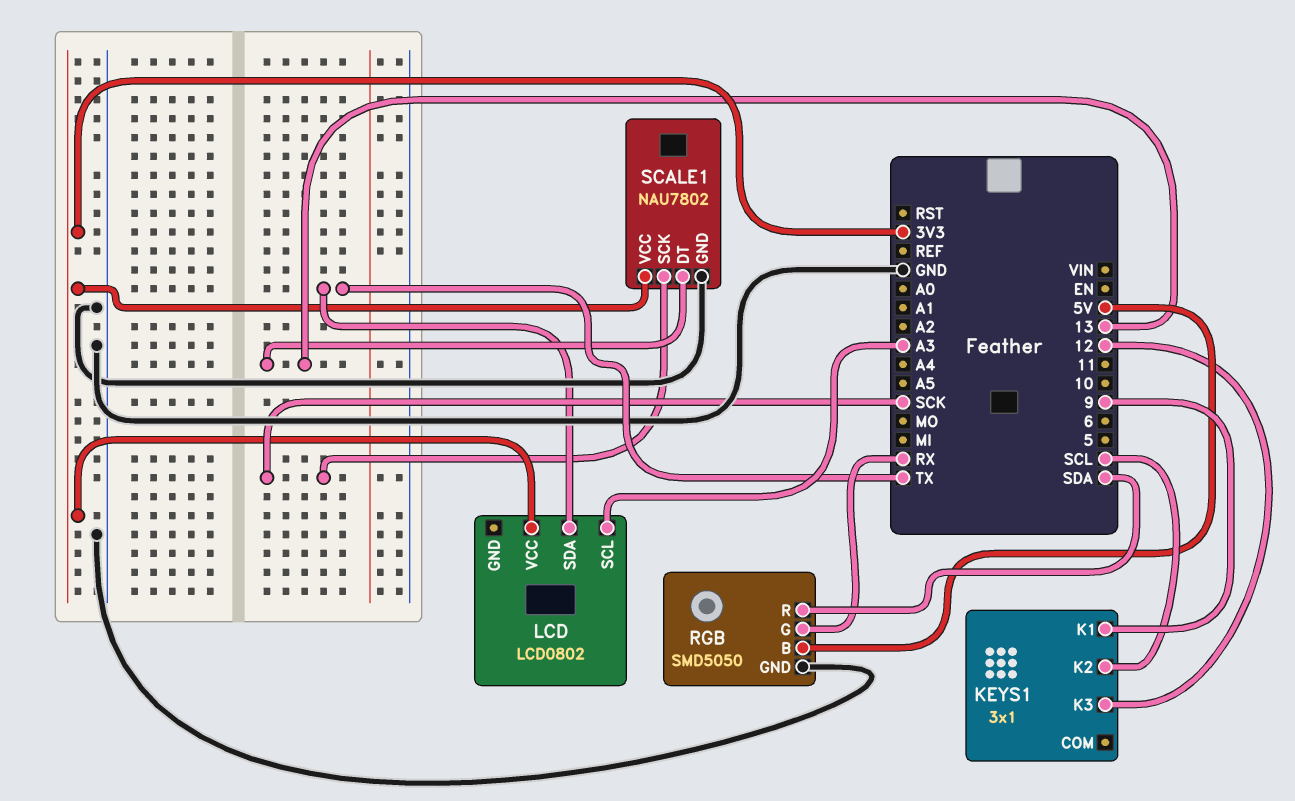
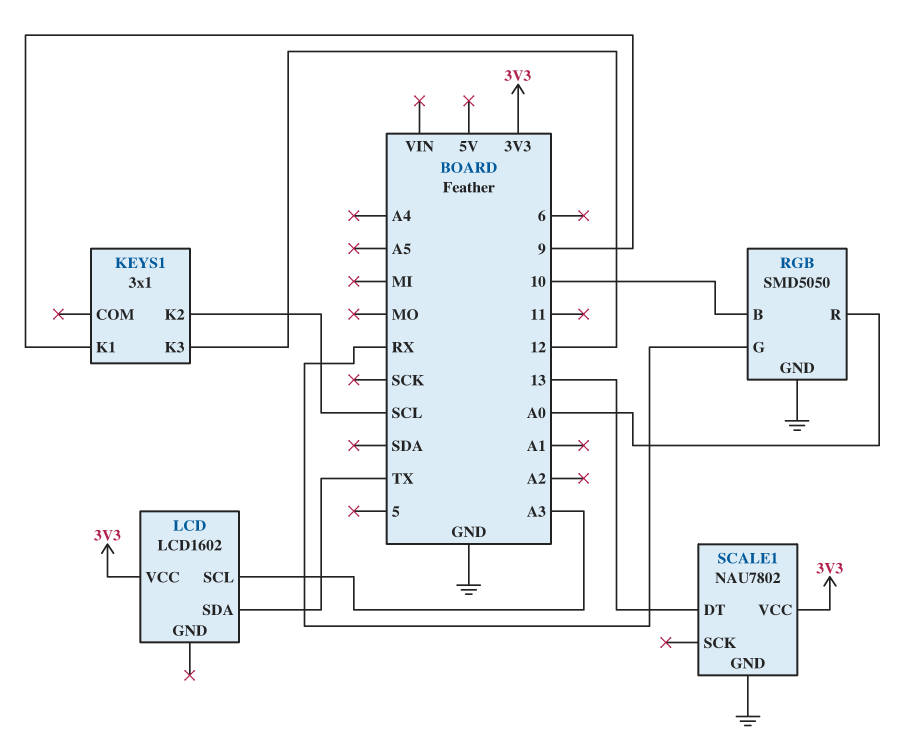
LCD: LCD0802 -> LCD1602
RGB pin B: 5V -> 10
RGB pin R: SDA -> A0
SCALE1 pin SCK: SCK -> none

